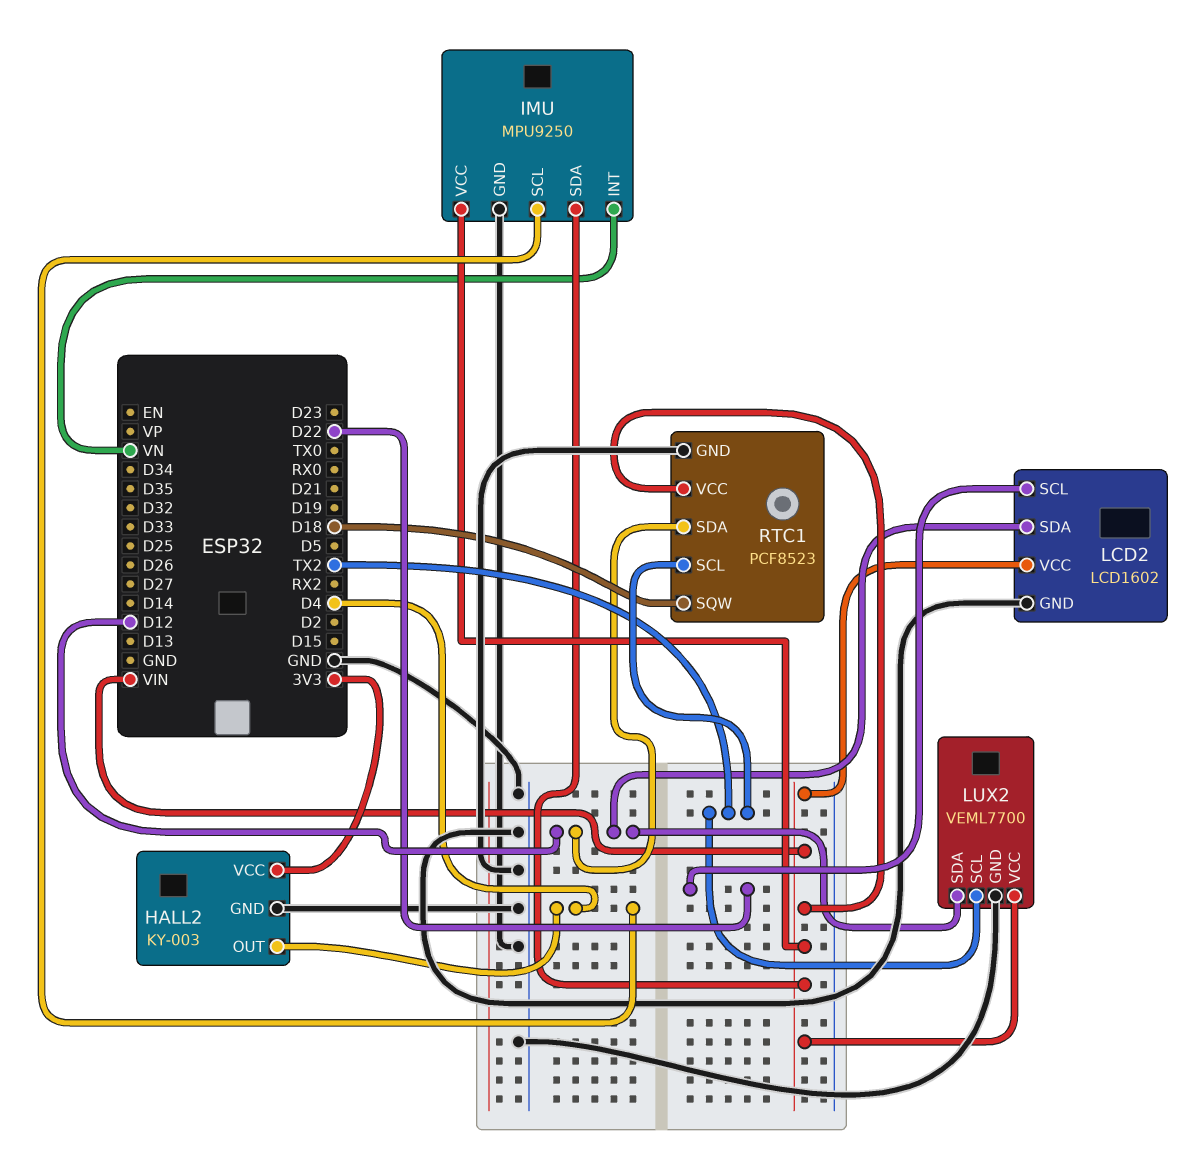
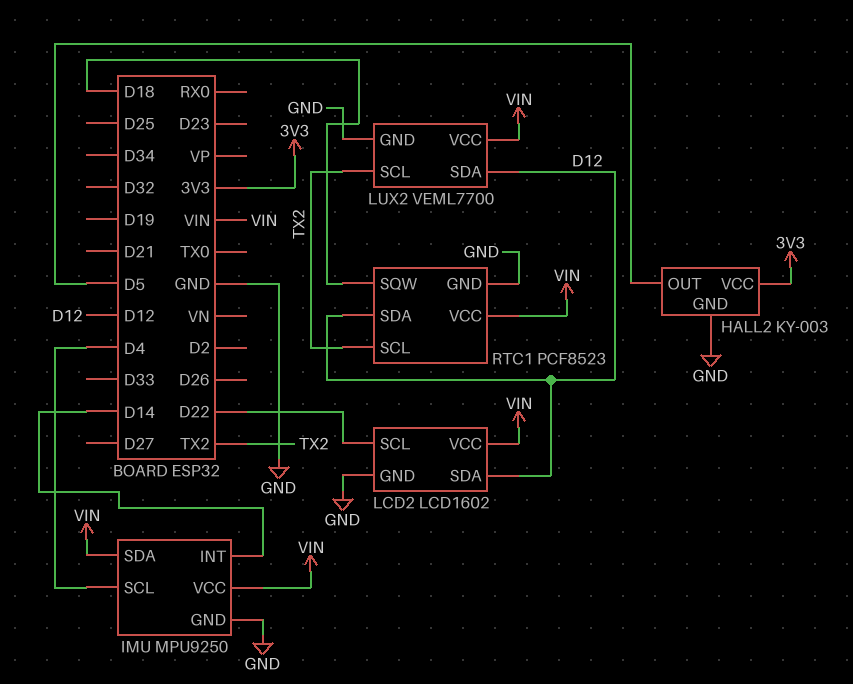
HALL2 pin OUT: D4 -> D5
IMU pin INT: VN -> D14

